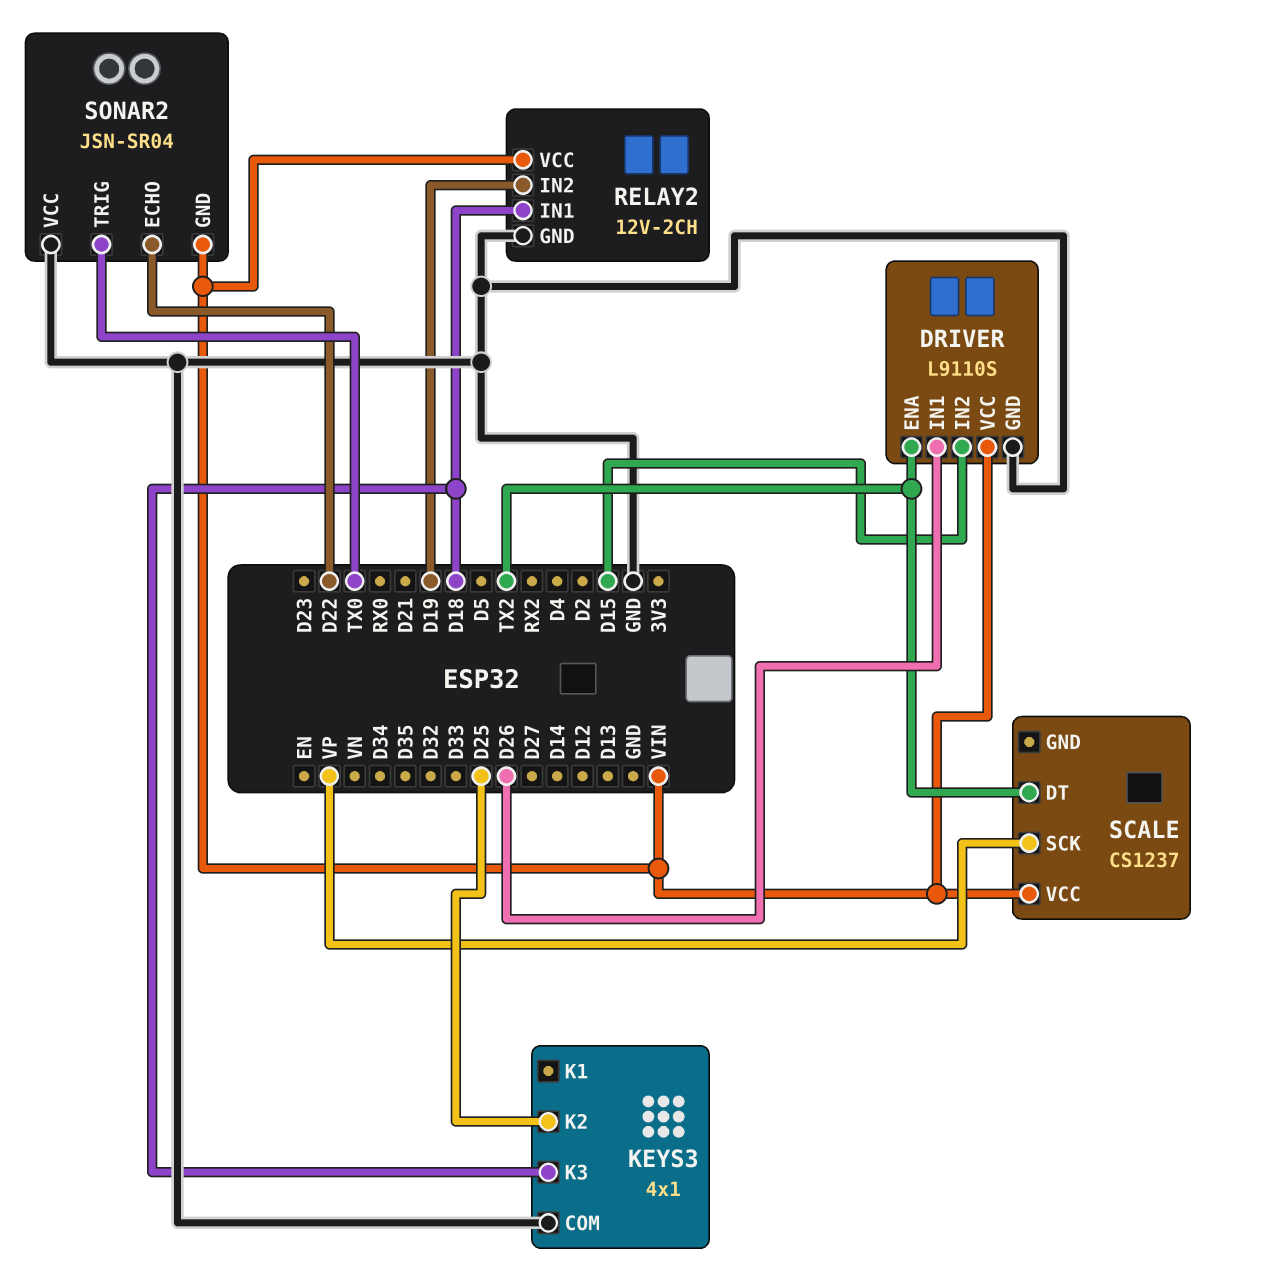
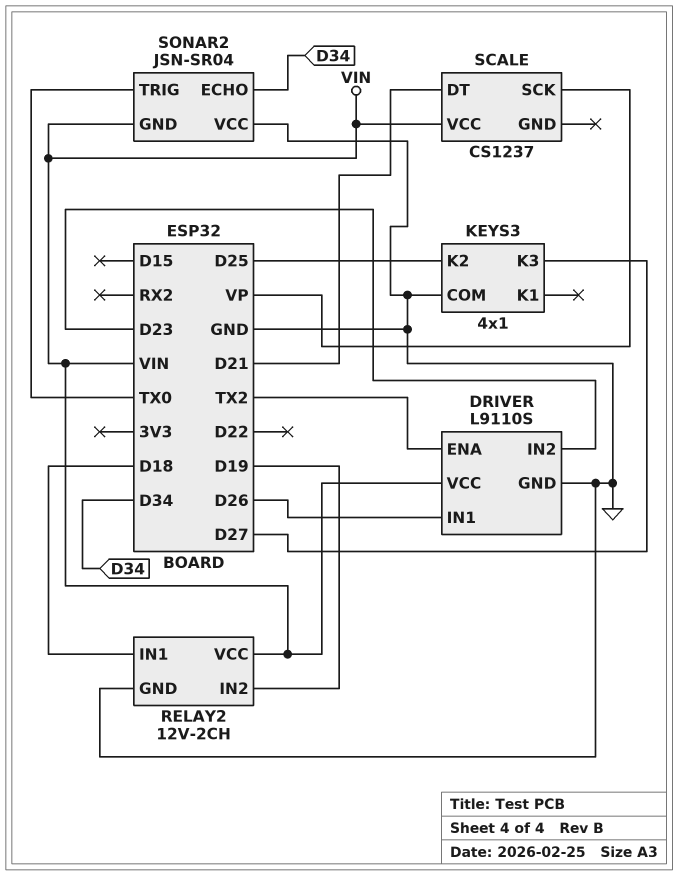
DRIVER pin IN2: D15 -> D23
KEYS3 pin K3: D18 -> D27
SCALE pin DT: TX2 -> D21
SONAR2 pin ECHO: D22 -> D34

